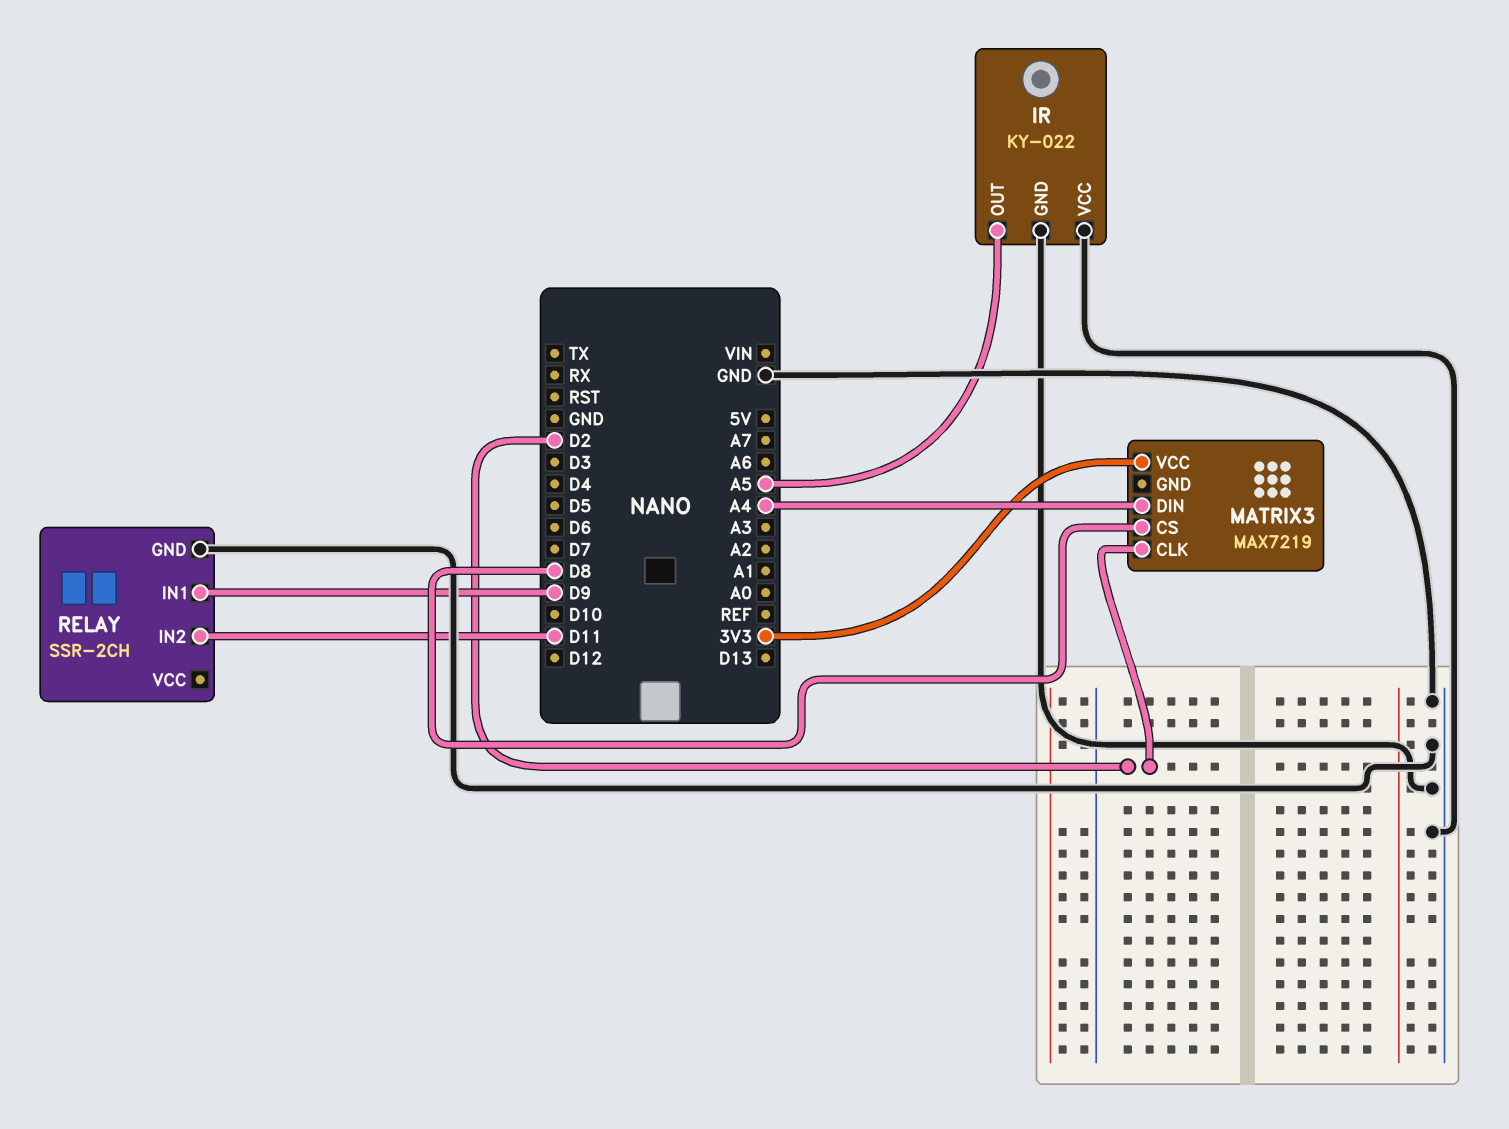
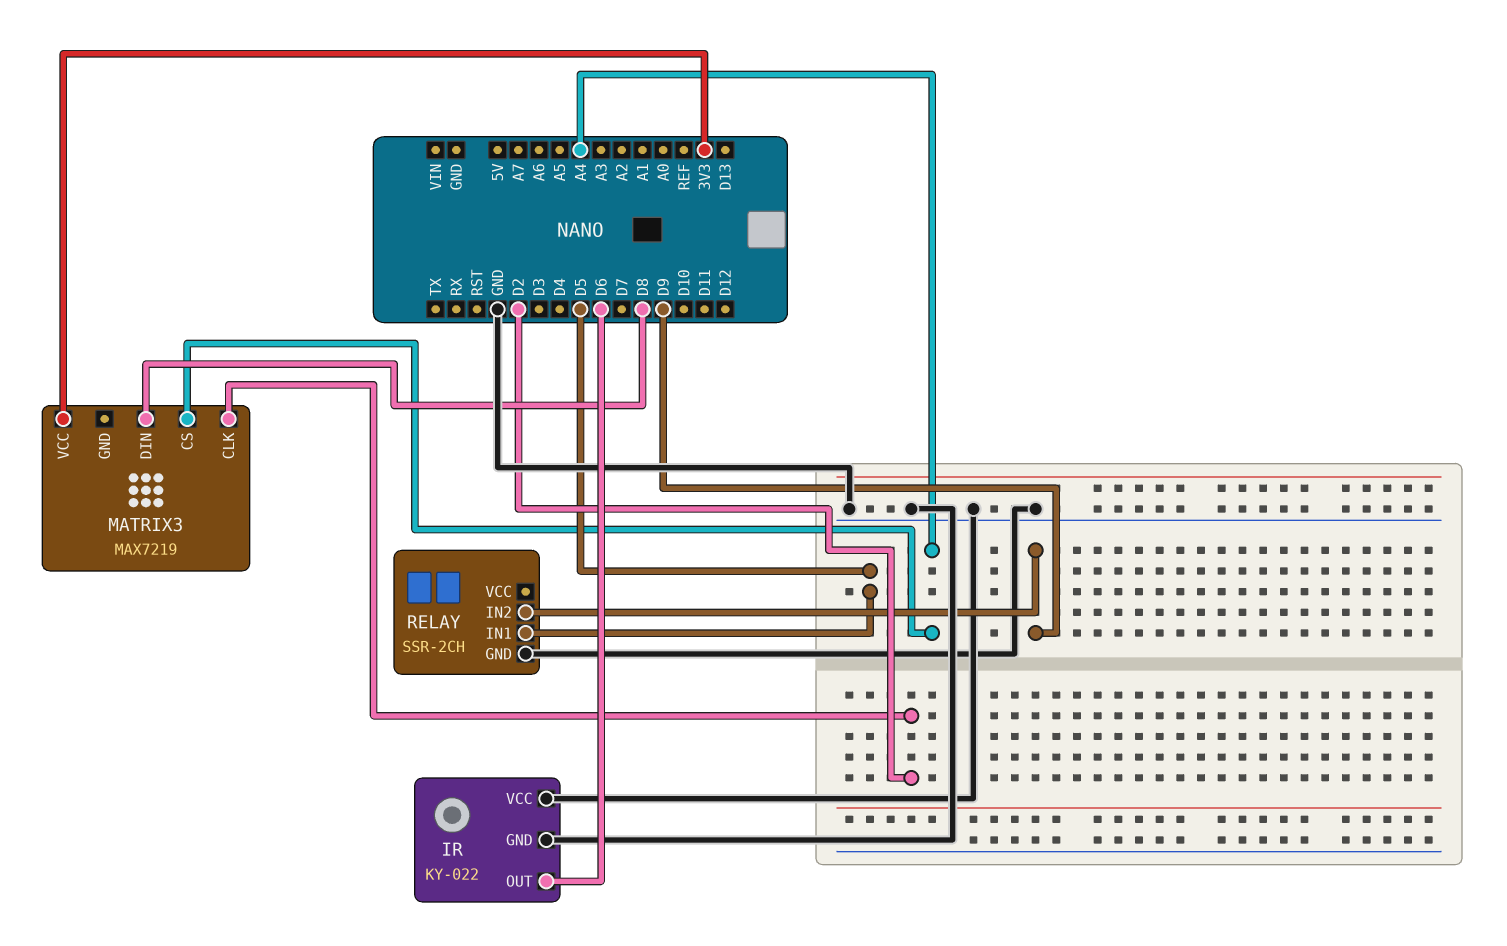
IR pin OUT: A5 -> D6
MATRIX3 pin CS: D8 -> A4
MATRIX3 pin DIN: A4 -> D8
RELAY pin IN1: D9 -> D5
RELAY pin IN2: D11 -> D9

